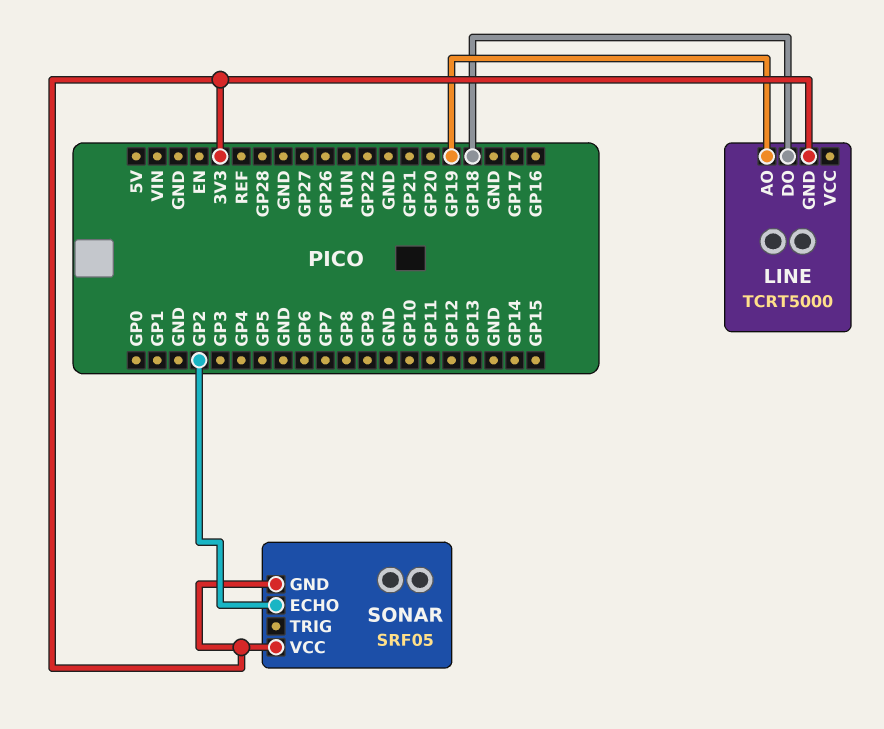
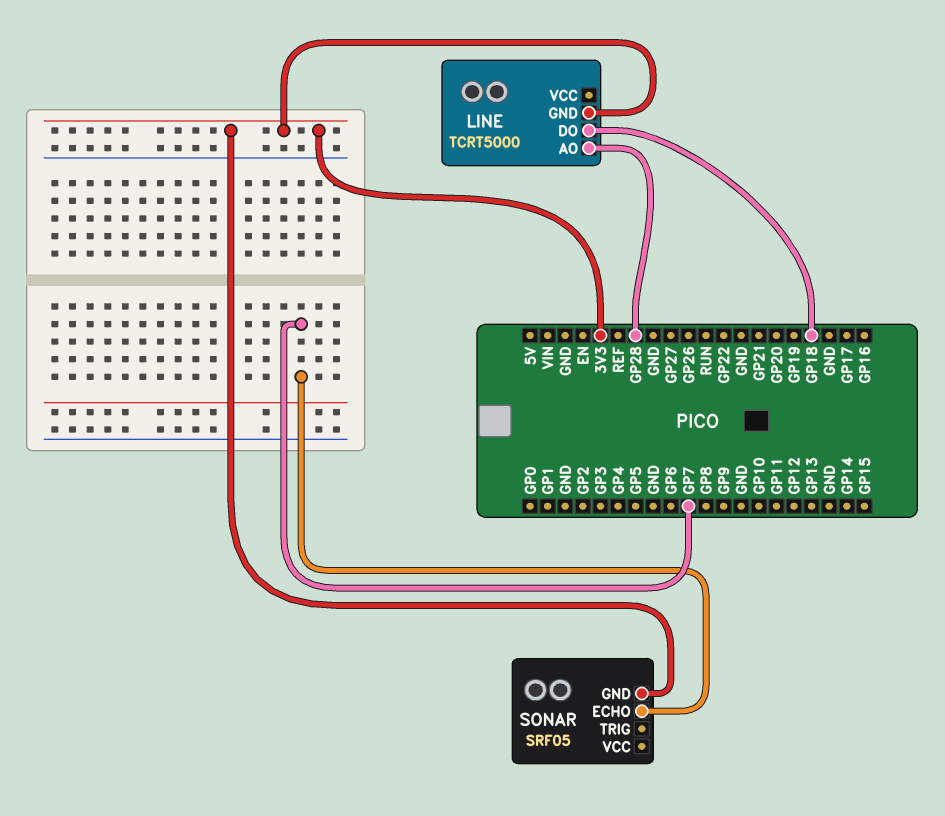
LINE pin AO: GP19 -> GP28
SONAR pin ECHO: GP2 -> GP7
SONAR pin VCC: 3V3 -> none

